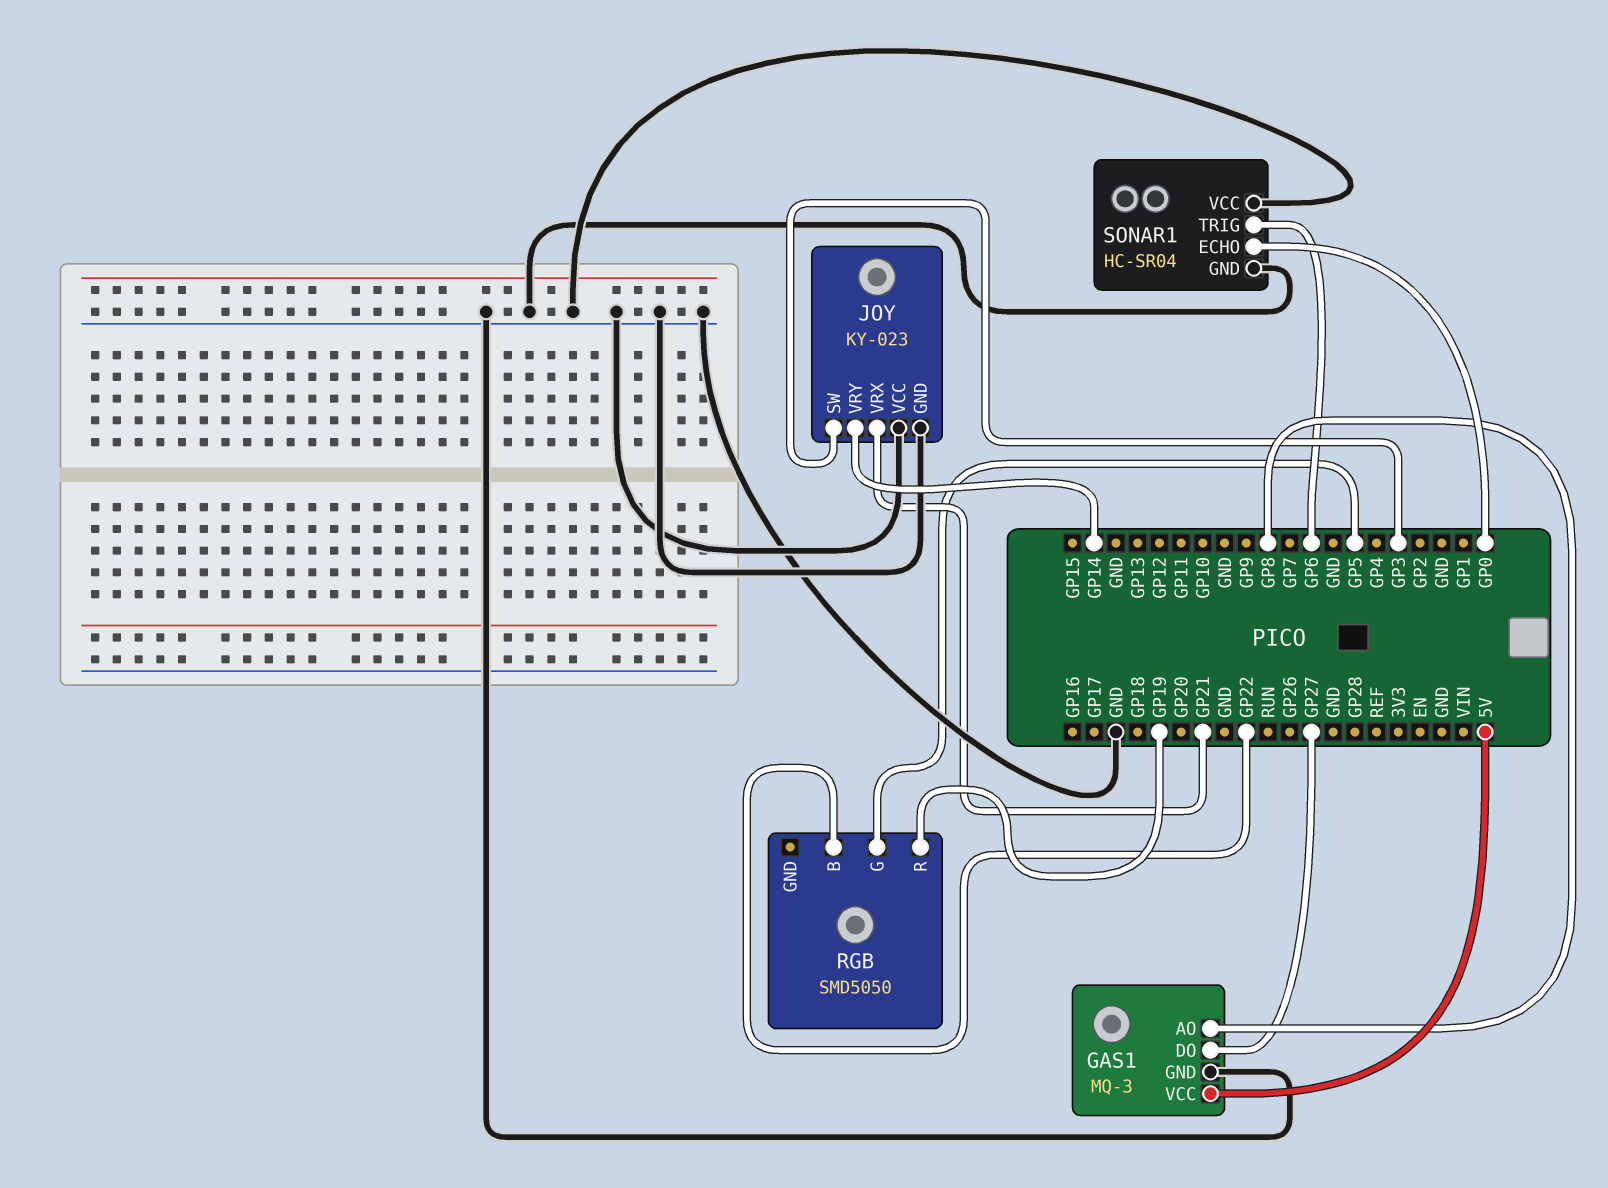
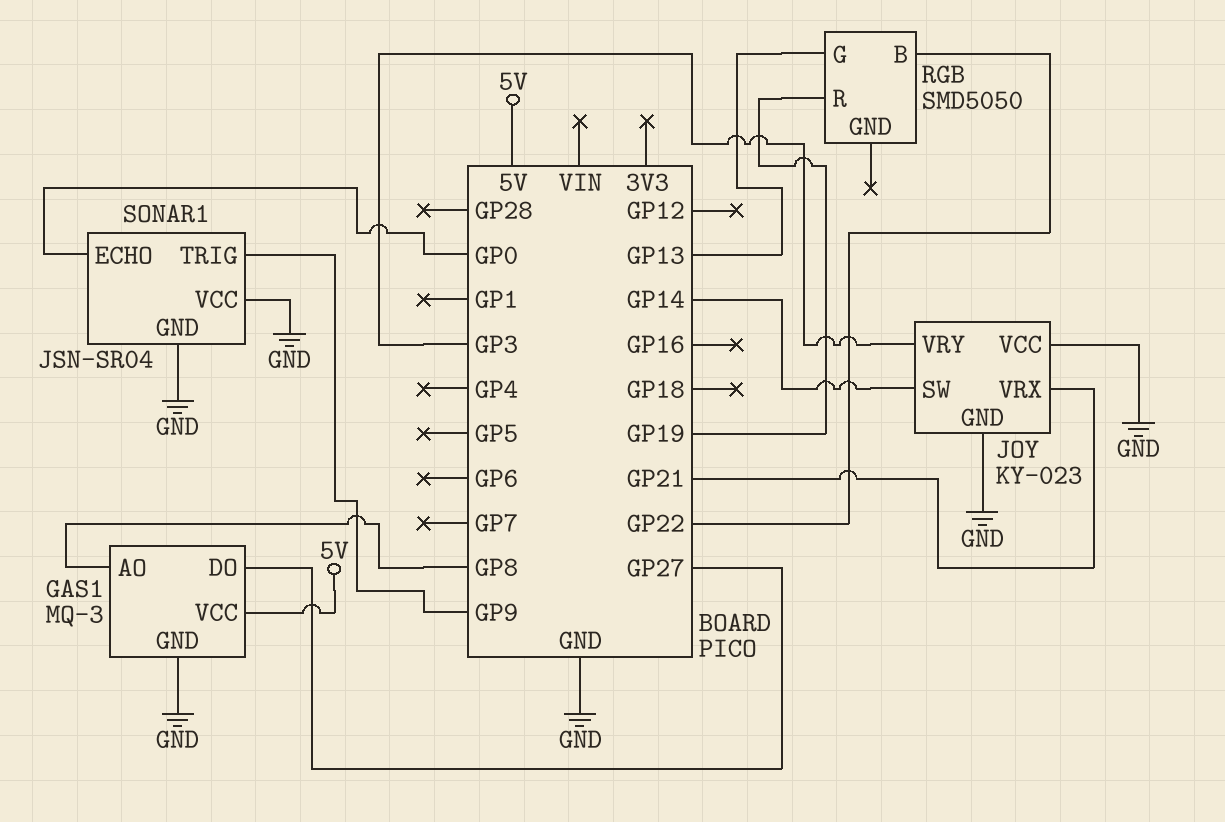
JOY pin SW: GP3 -> GP14
JOY pin VRY: GP14 -> GP3
RGB pin G: GP5 -> GP13
SONAR1: HC-SR04 -> JSN-SR04
SONAR1 pin TRIG: GP6 -> GP9

